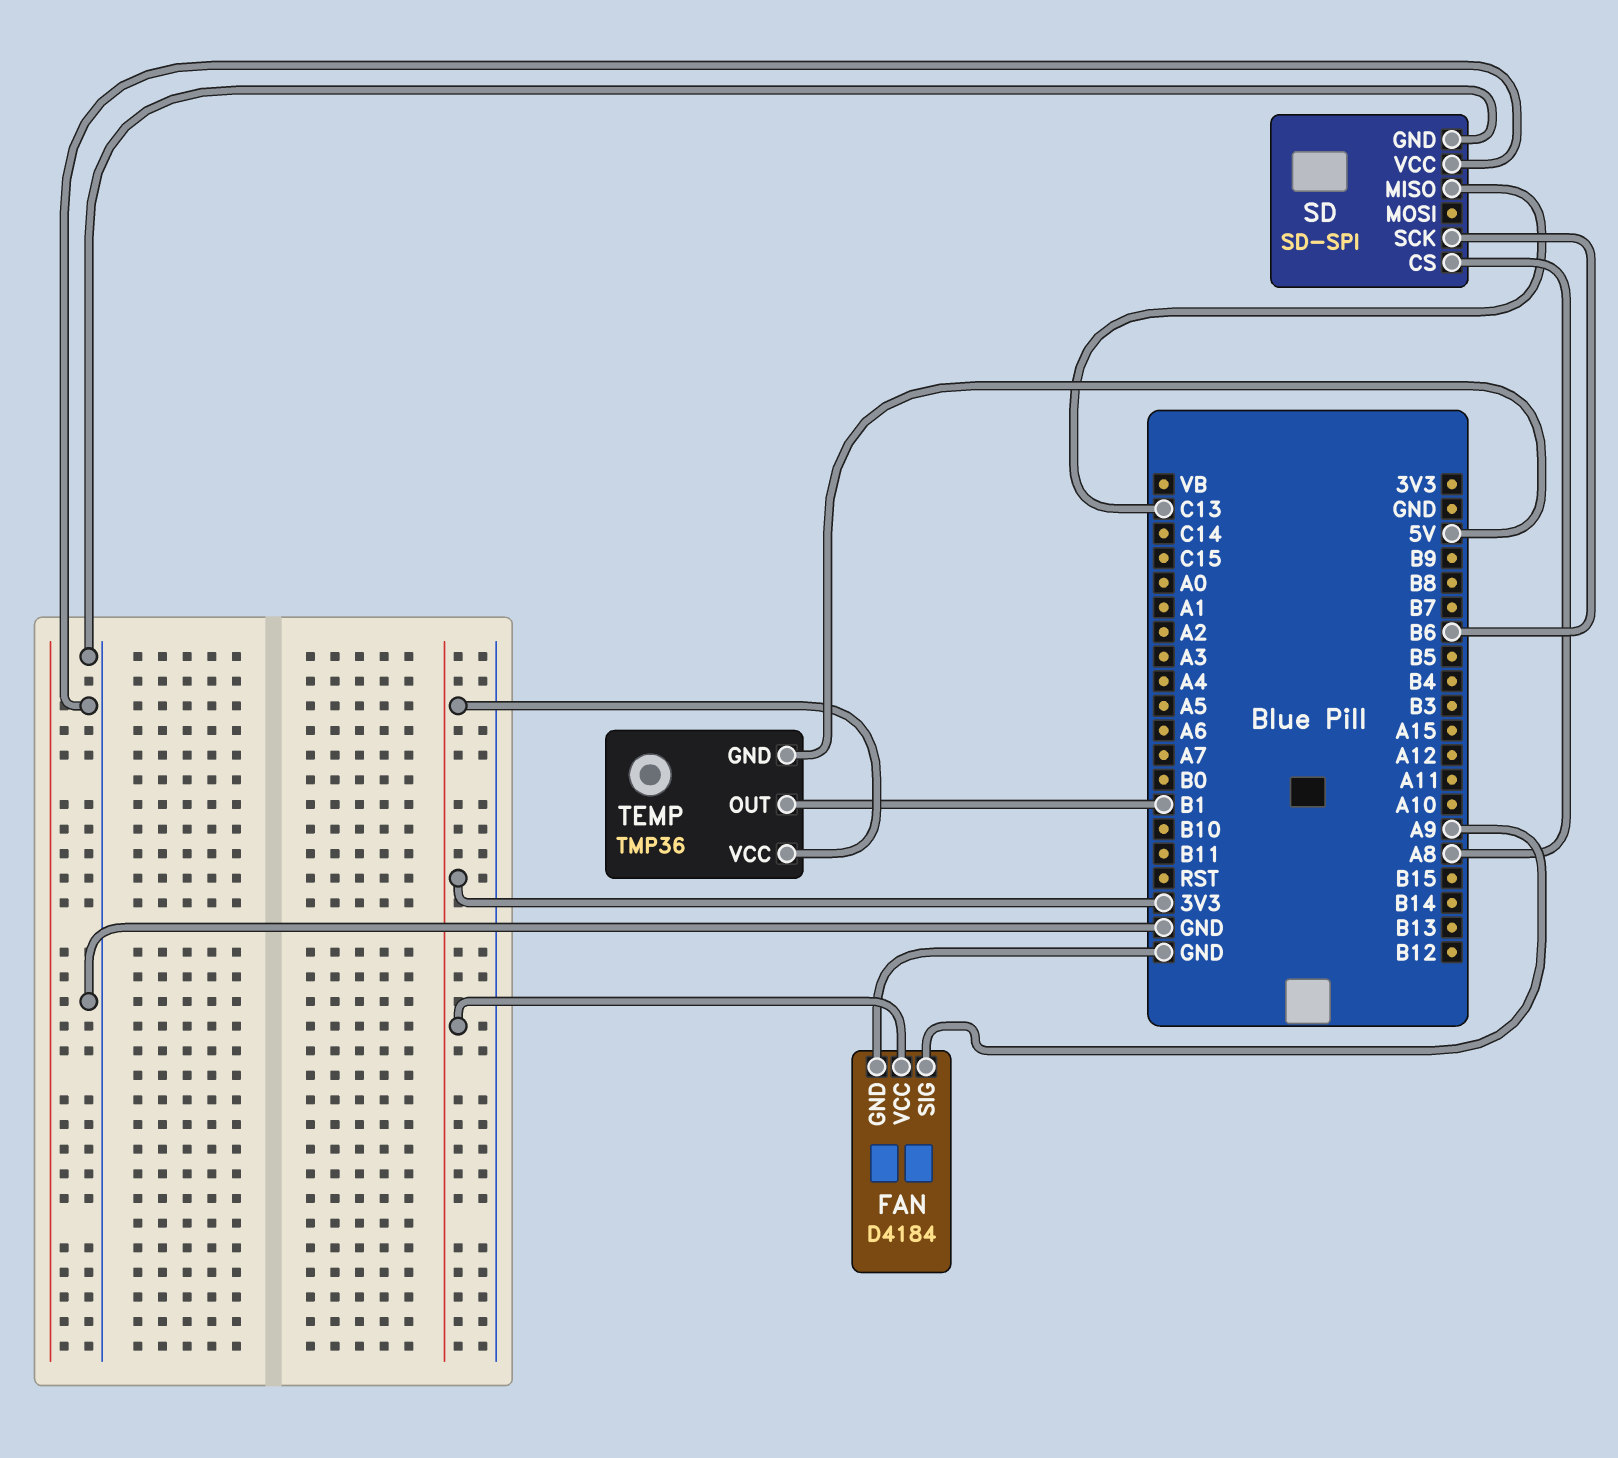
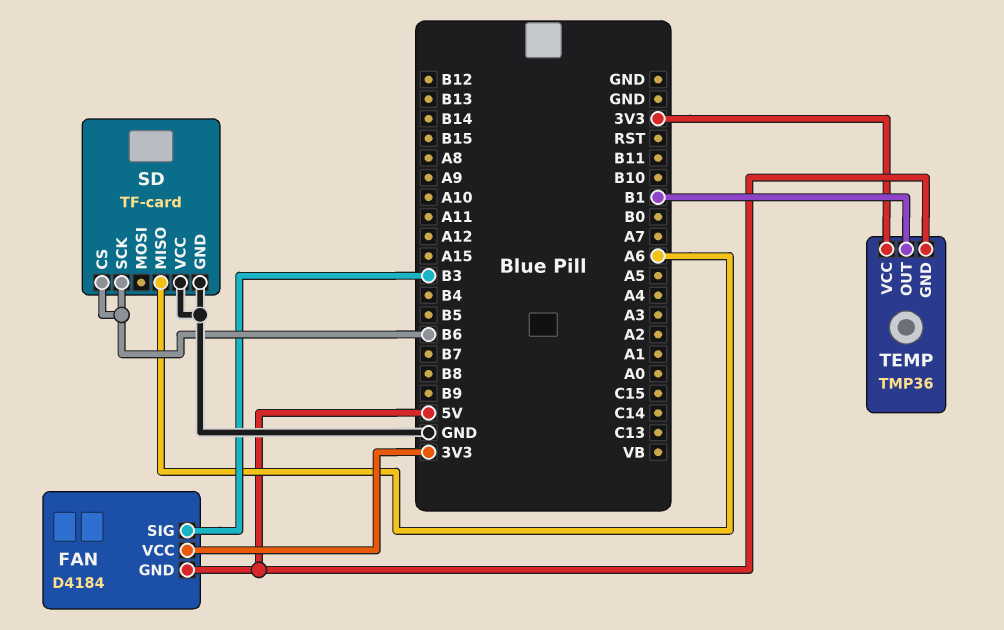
FAN pin GND: GND -> 5V
FAN pin SIG: A9 -> B3
SD: SD-SPI -> TF-card
SD pin CS: A8 -> B6
SD pin MISO: C13 -> A6

